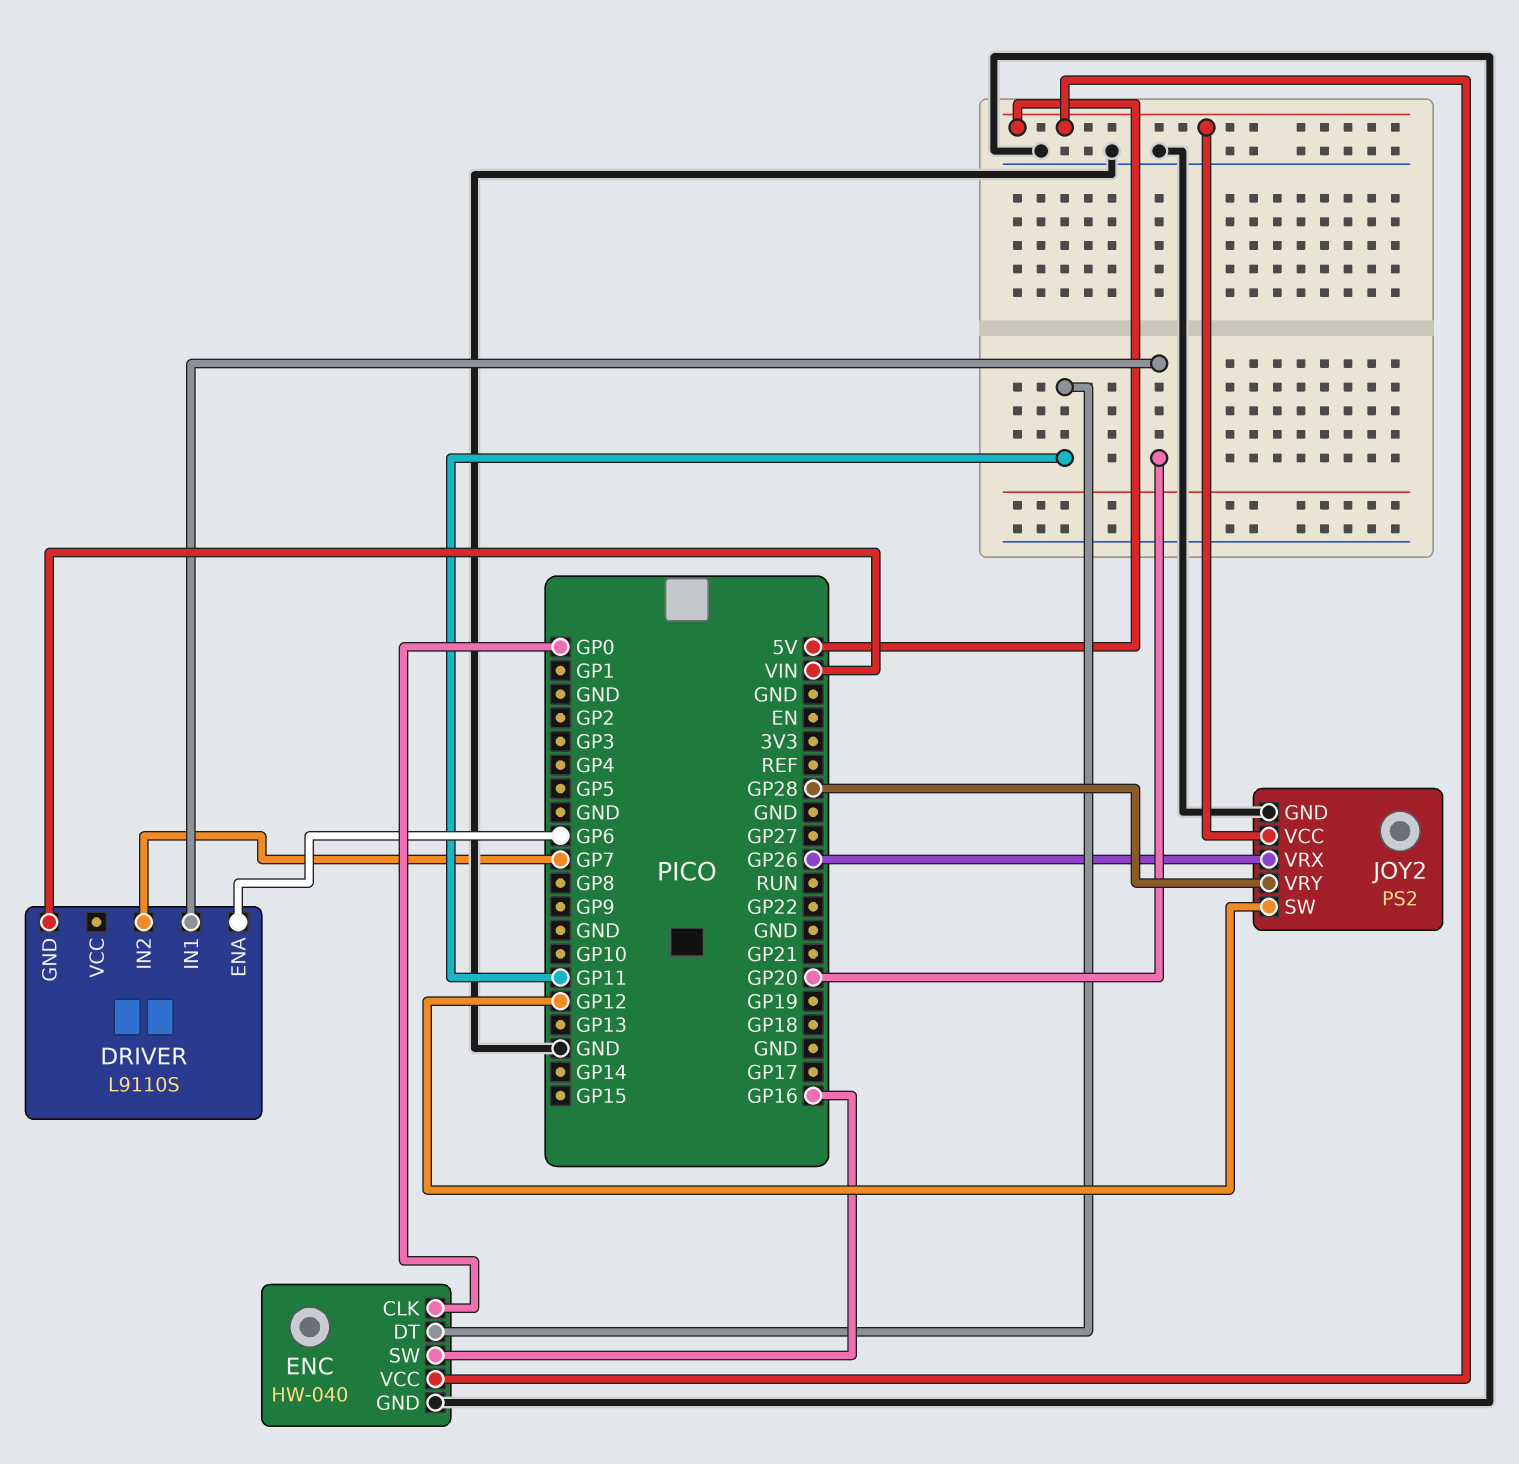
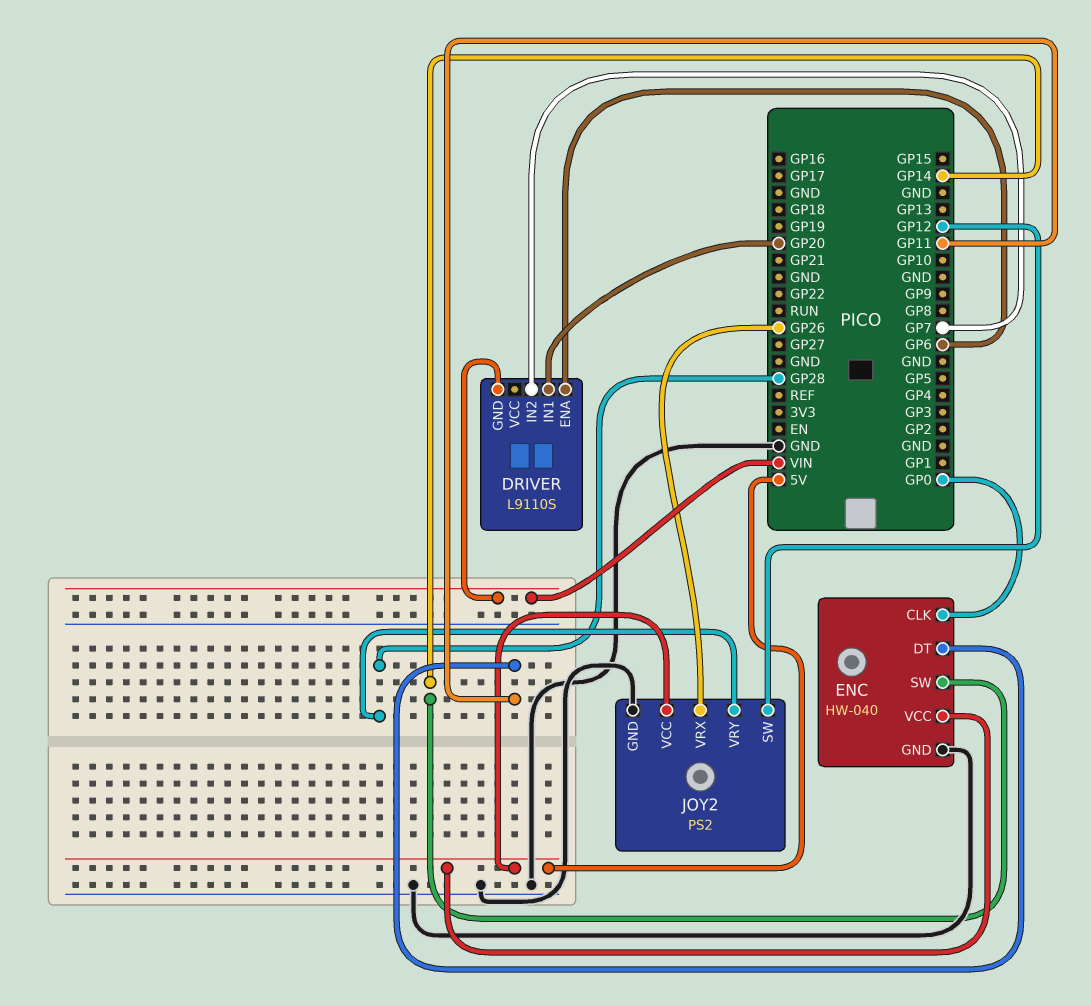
ENC pin SW: GP16 -> GP14

